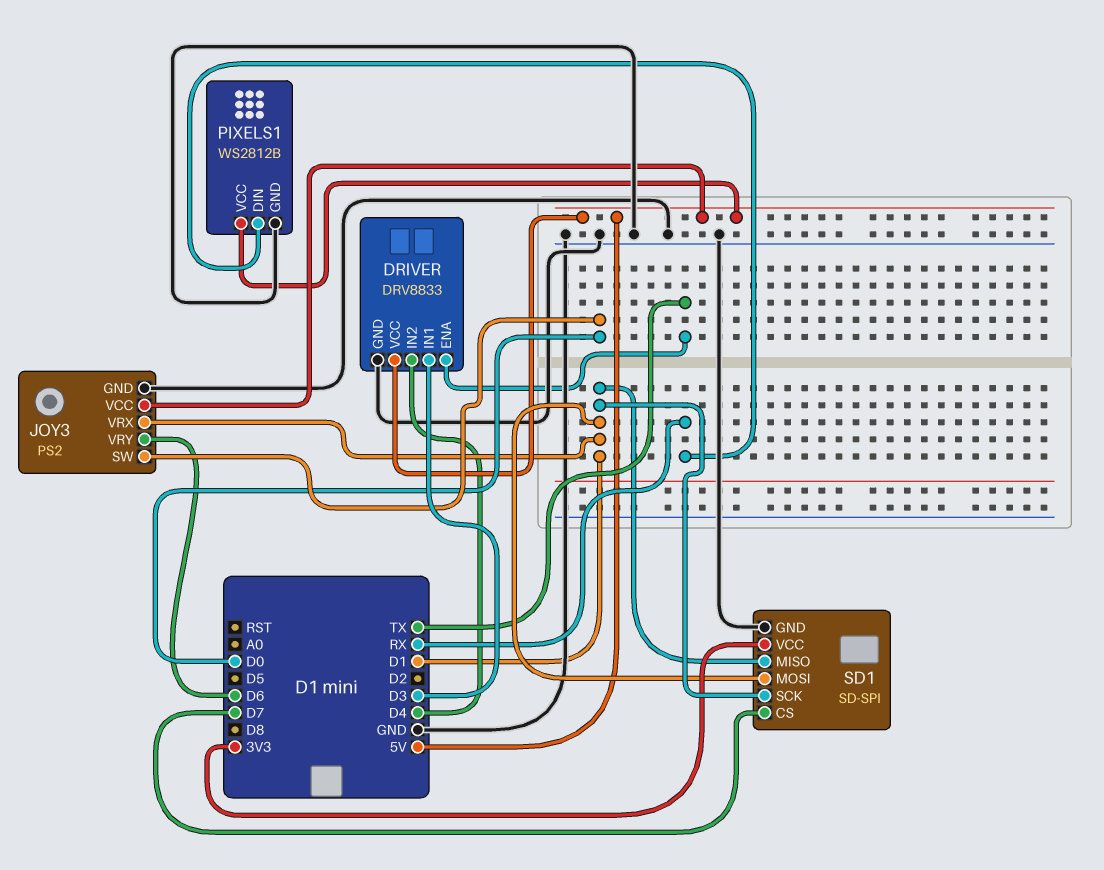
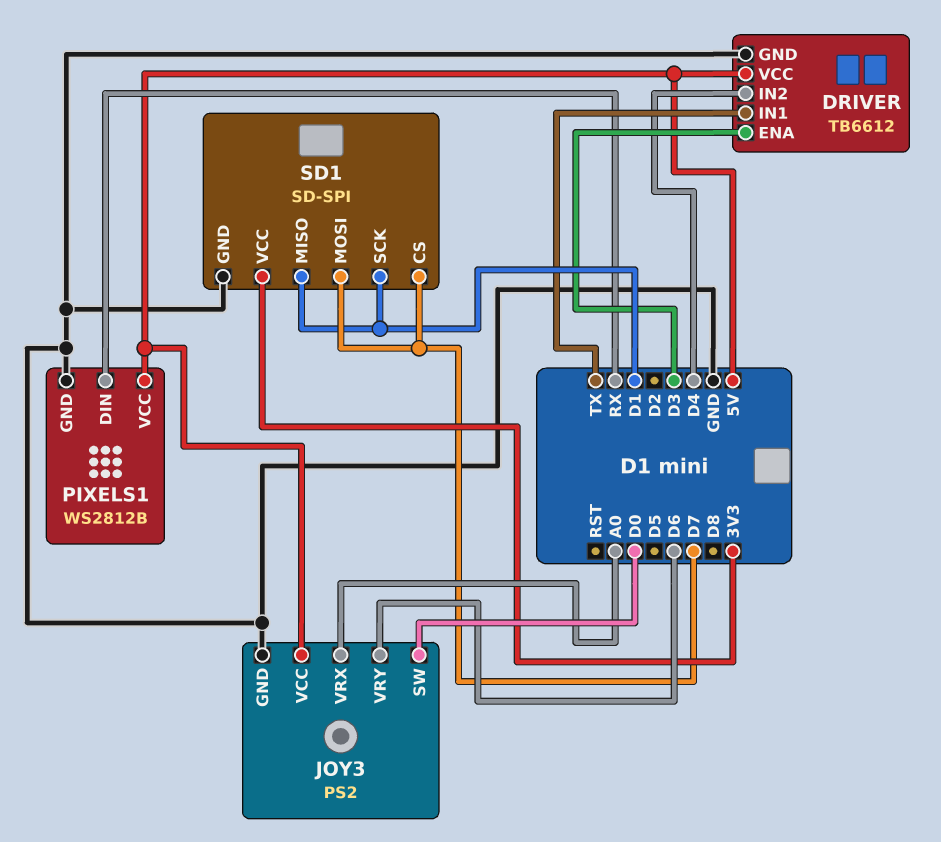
DRIVER: DRV8833 -> TB6612
DRIVER pin ENA: TX -> D3
DRIVER pin IN1: D3 -> TX
JOY3 pin VRX: D1 -> A0
SD1 pin MOSI: D1 -> D7

